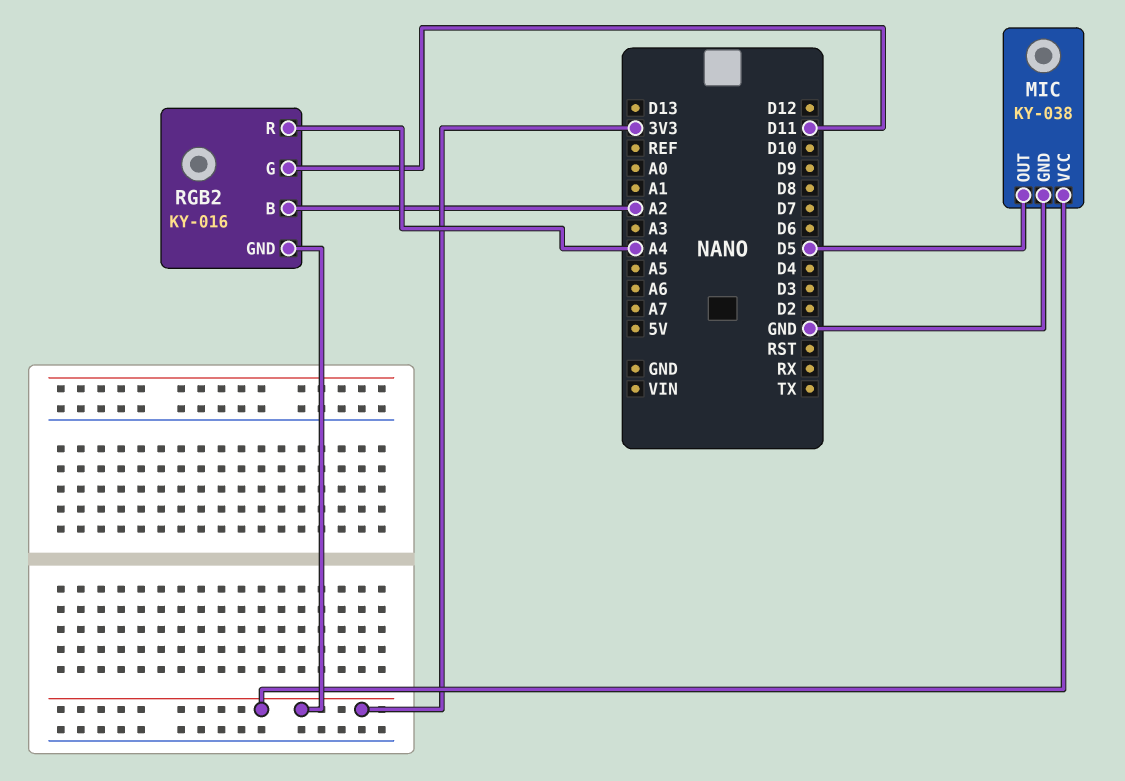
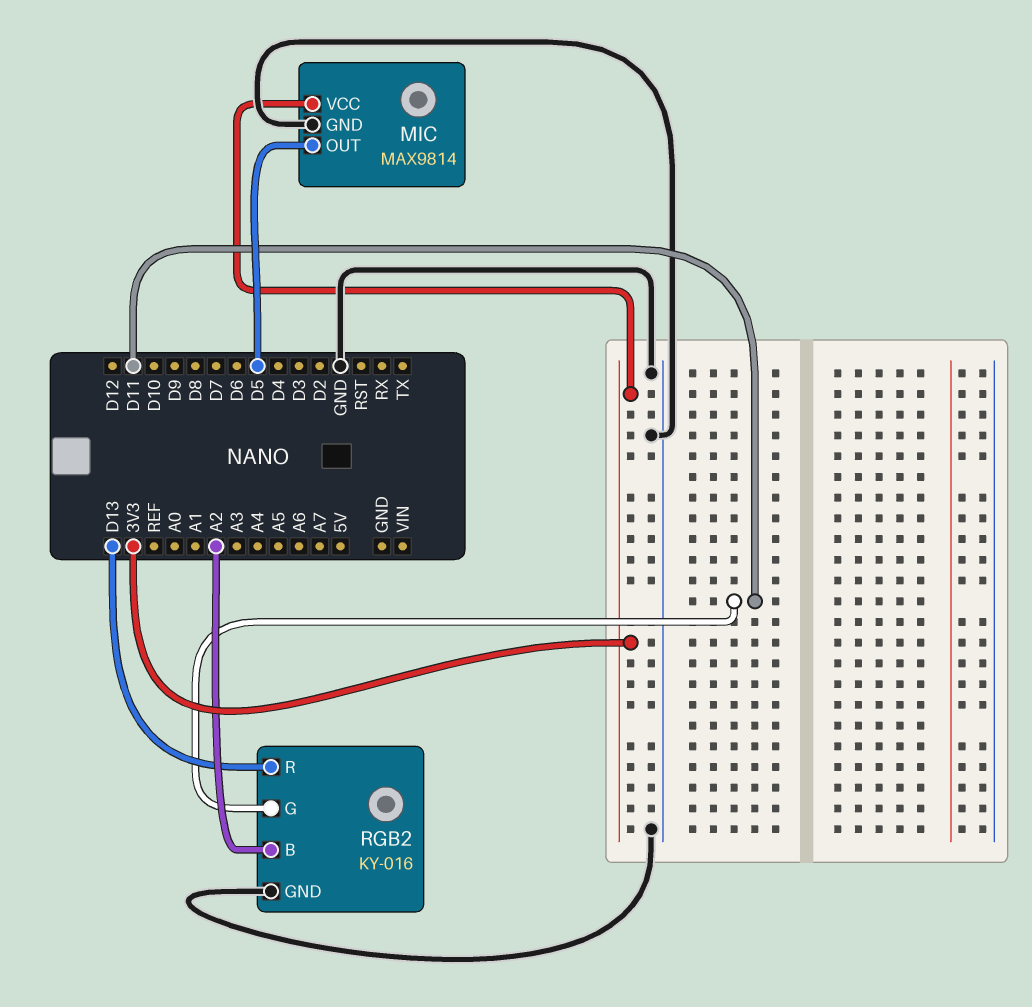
MIC: KY-038 -> MAX9814
RGB2 pin GND: 3V3 -> GND
RGB2 pin R: A4 -> D13

